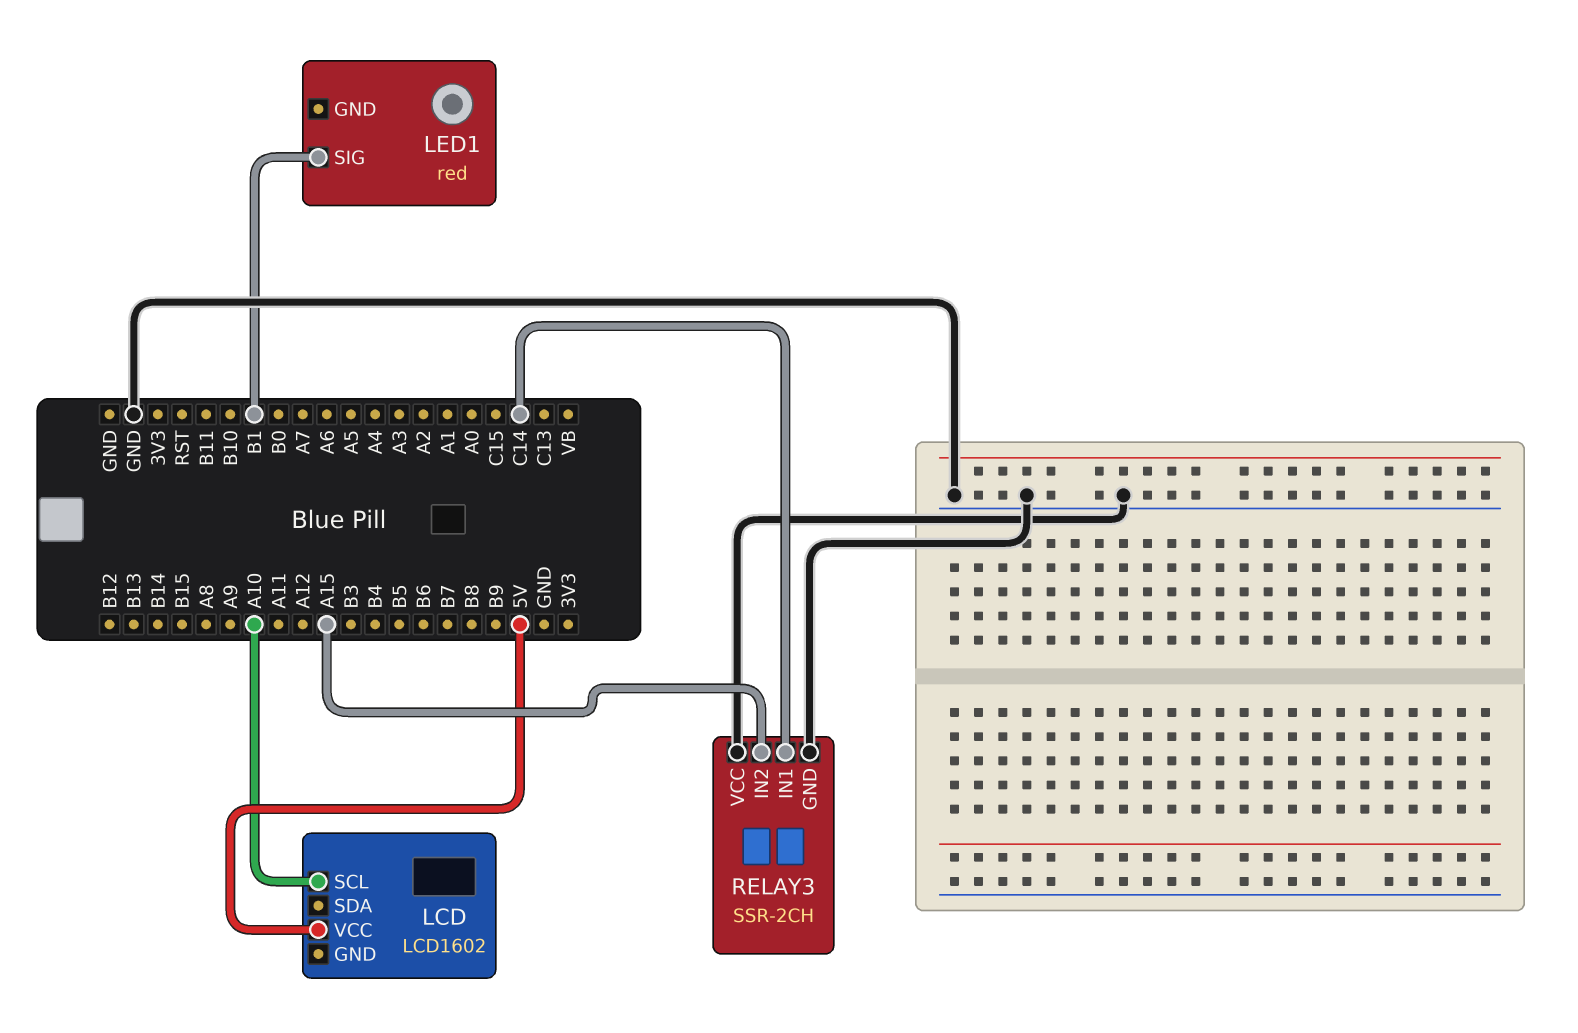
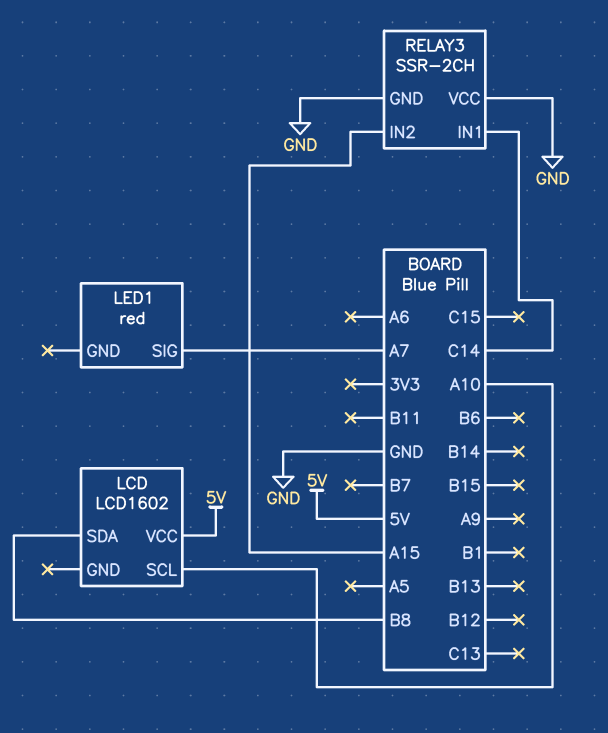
LCD pin SDA: none -> B8
LED1 pin SIG: B1 -> A7

